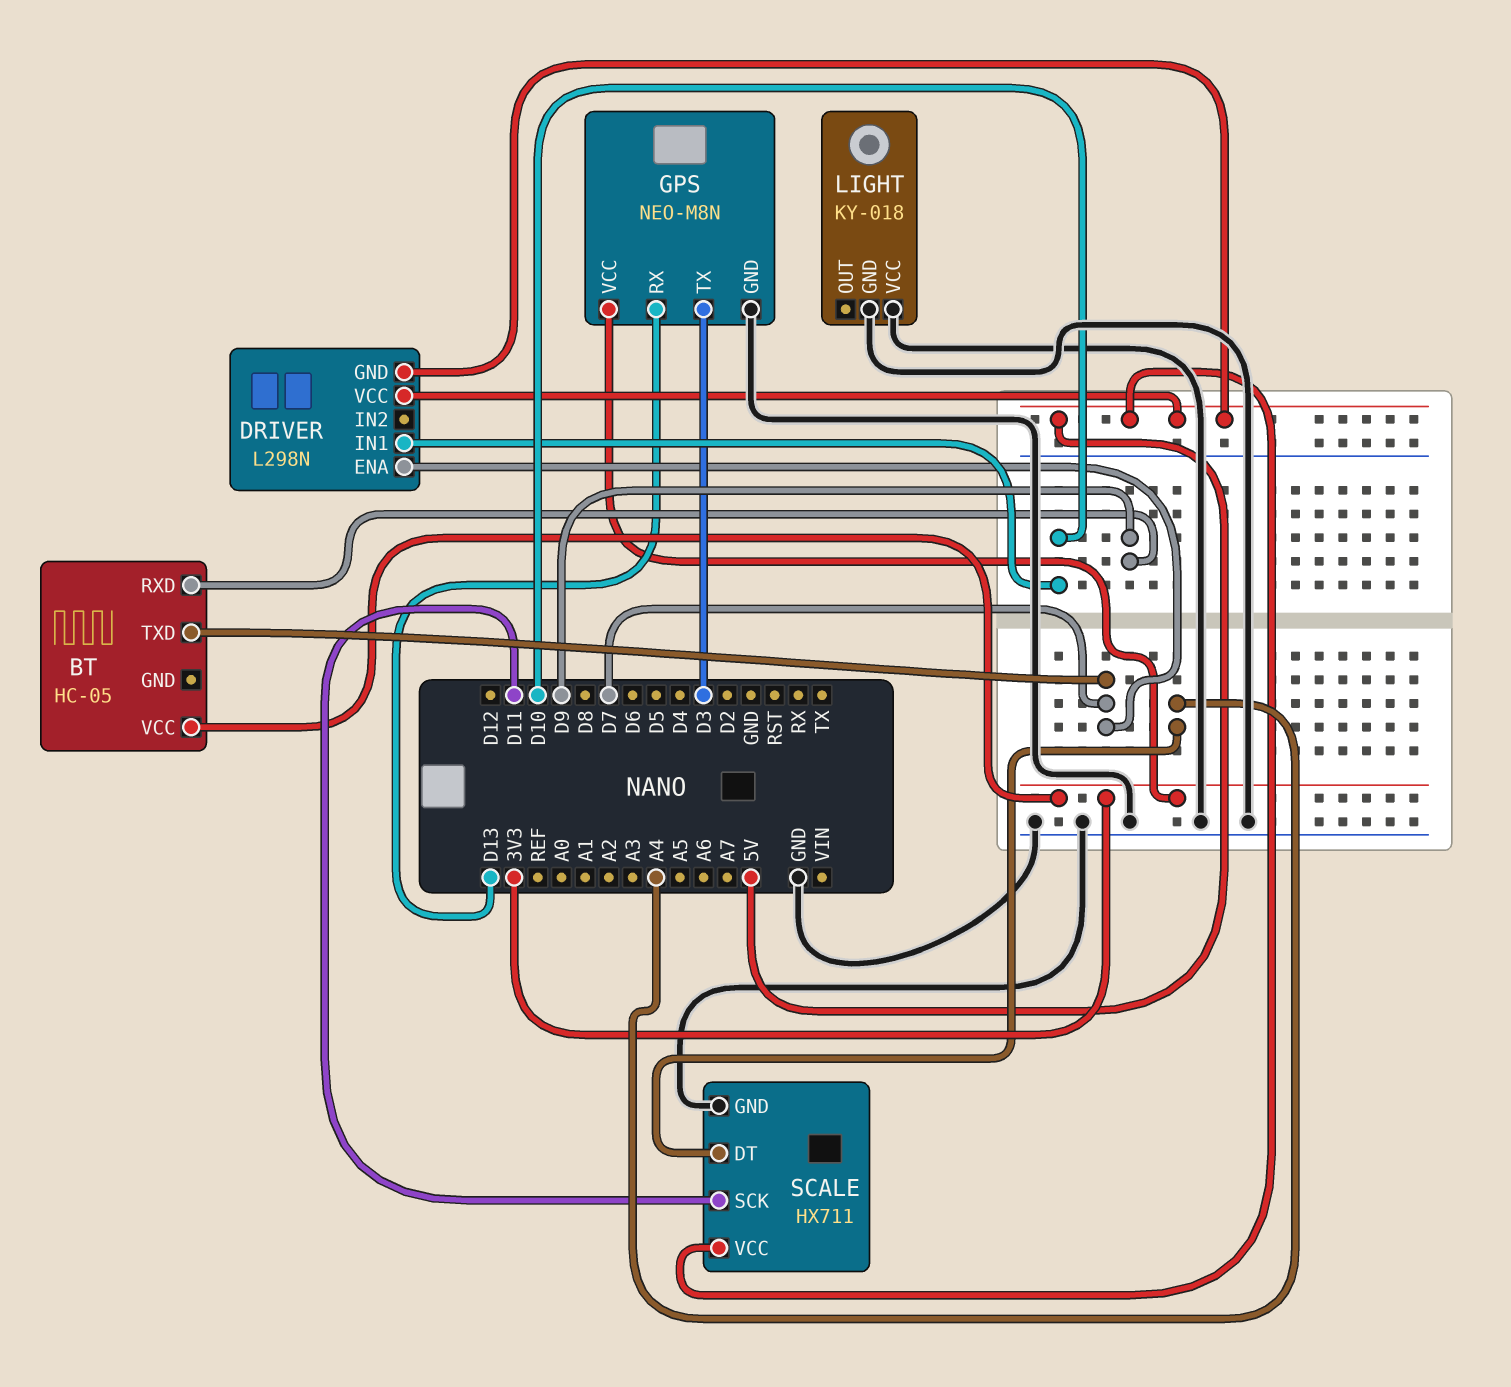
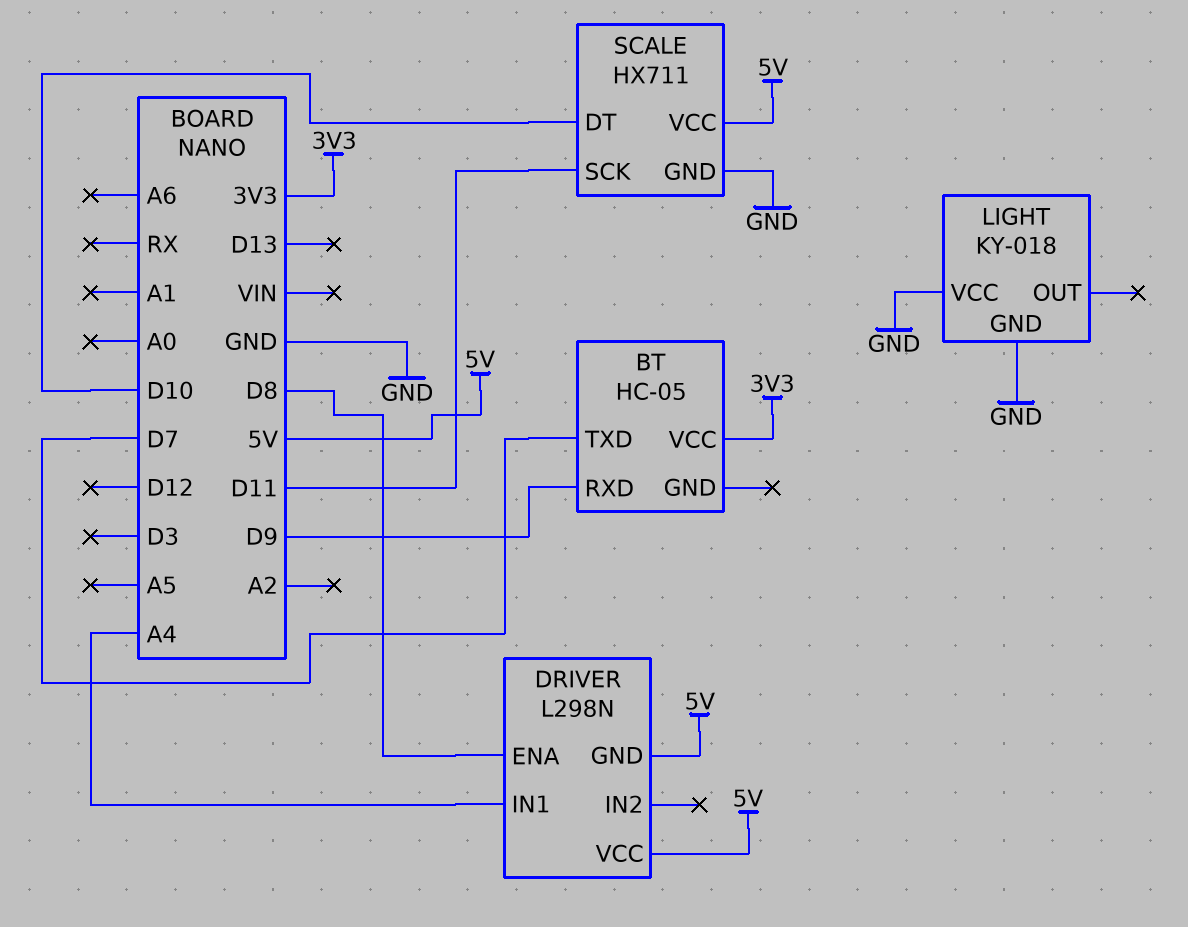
DRIVER pin ENA: D7 -> D8
DRIVER pin IN1: D10 -> A4
GPS: NEO-M8N -> none
GPS pin GND: GND -> none
GPS pin RX: D13 -> none
GPS pin TX: D3 -> none
GPS pin VCC: 3V3 -> none
SCALE pin DT: A4 -> D10

